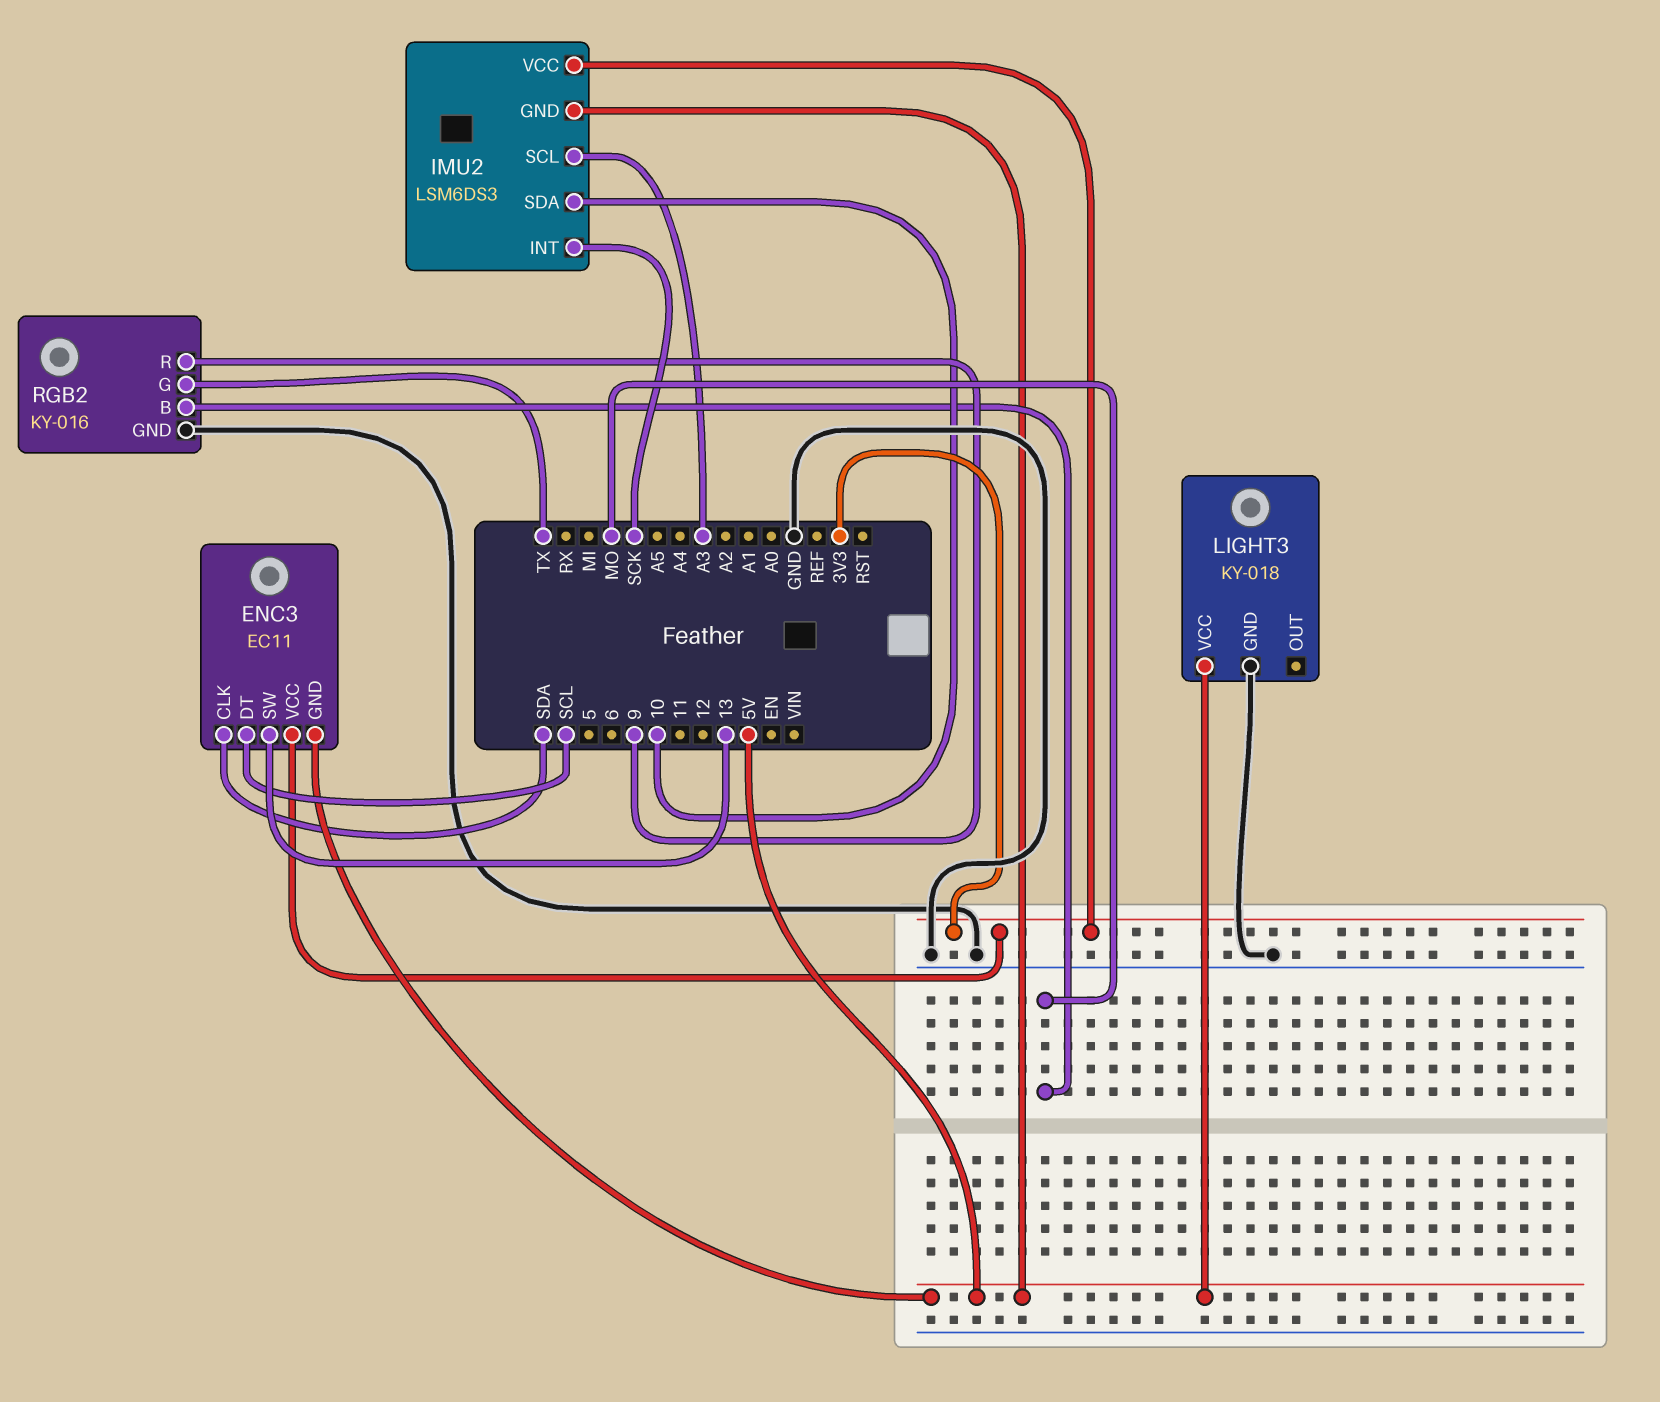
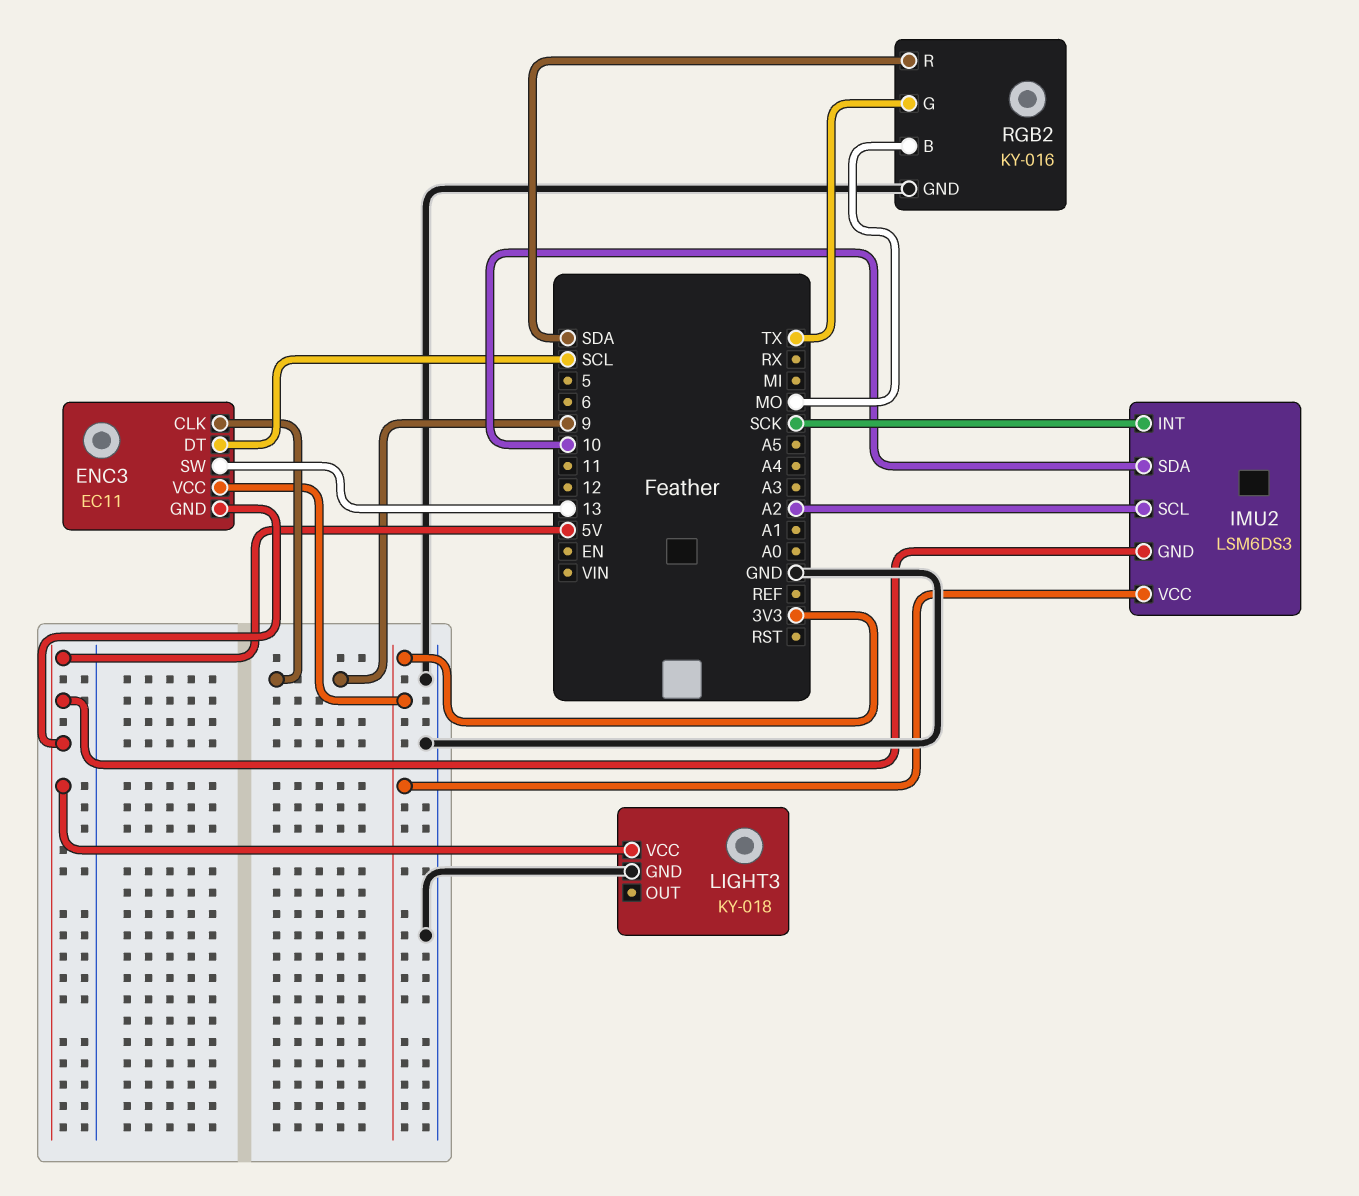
ENC3 pin CLK: SDA -> 9
IMU2 pin SCL: A3 -> A2
RGB2 pin R: 9 -> SDA

